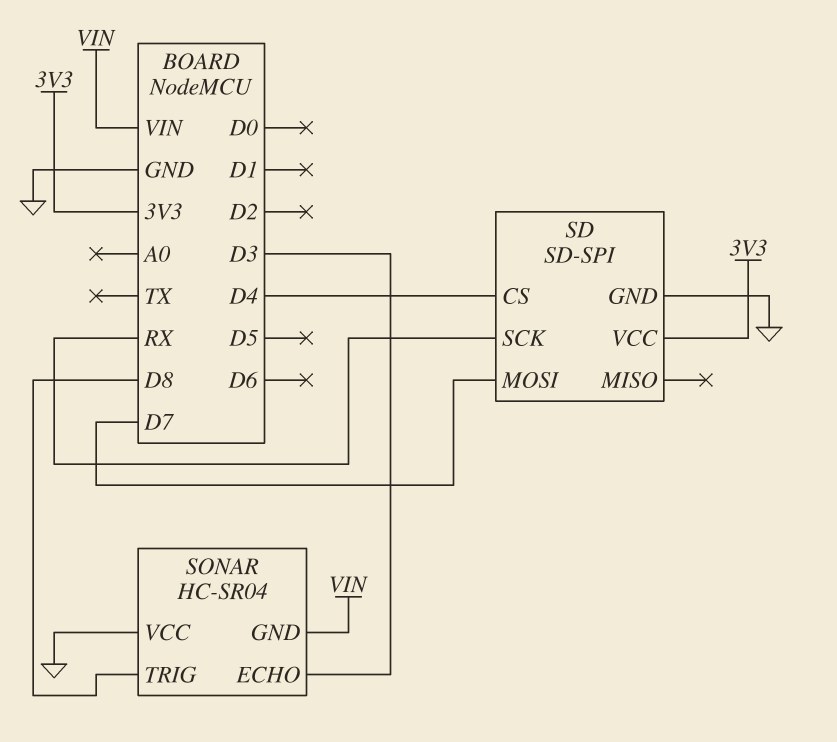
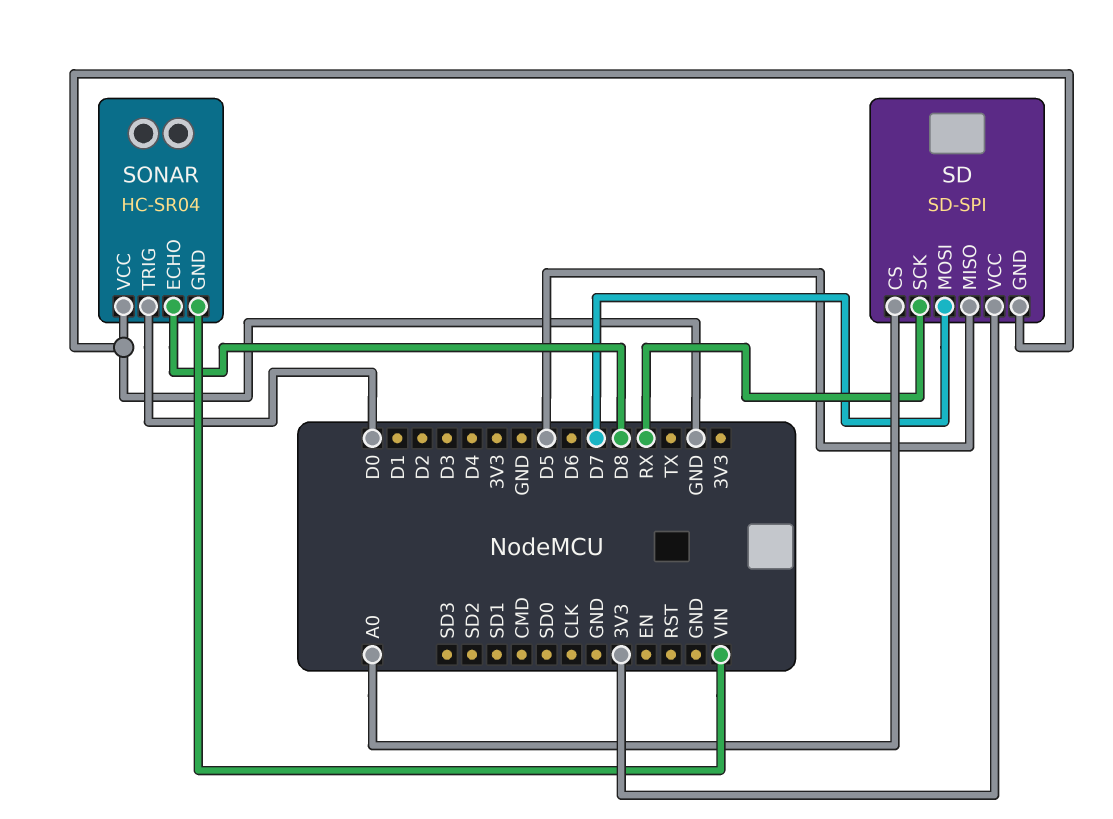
SD pin CS: D4 -> A0
SD pin MISO: none -> D5
SONAR pin ECHO: D3 -> D8
SONAR pin TRIG: D8 -> D0

